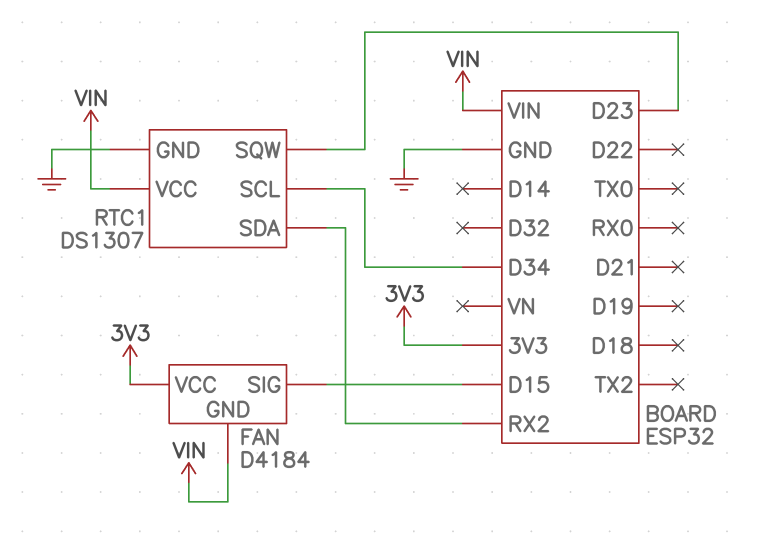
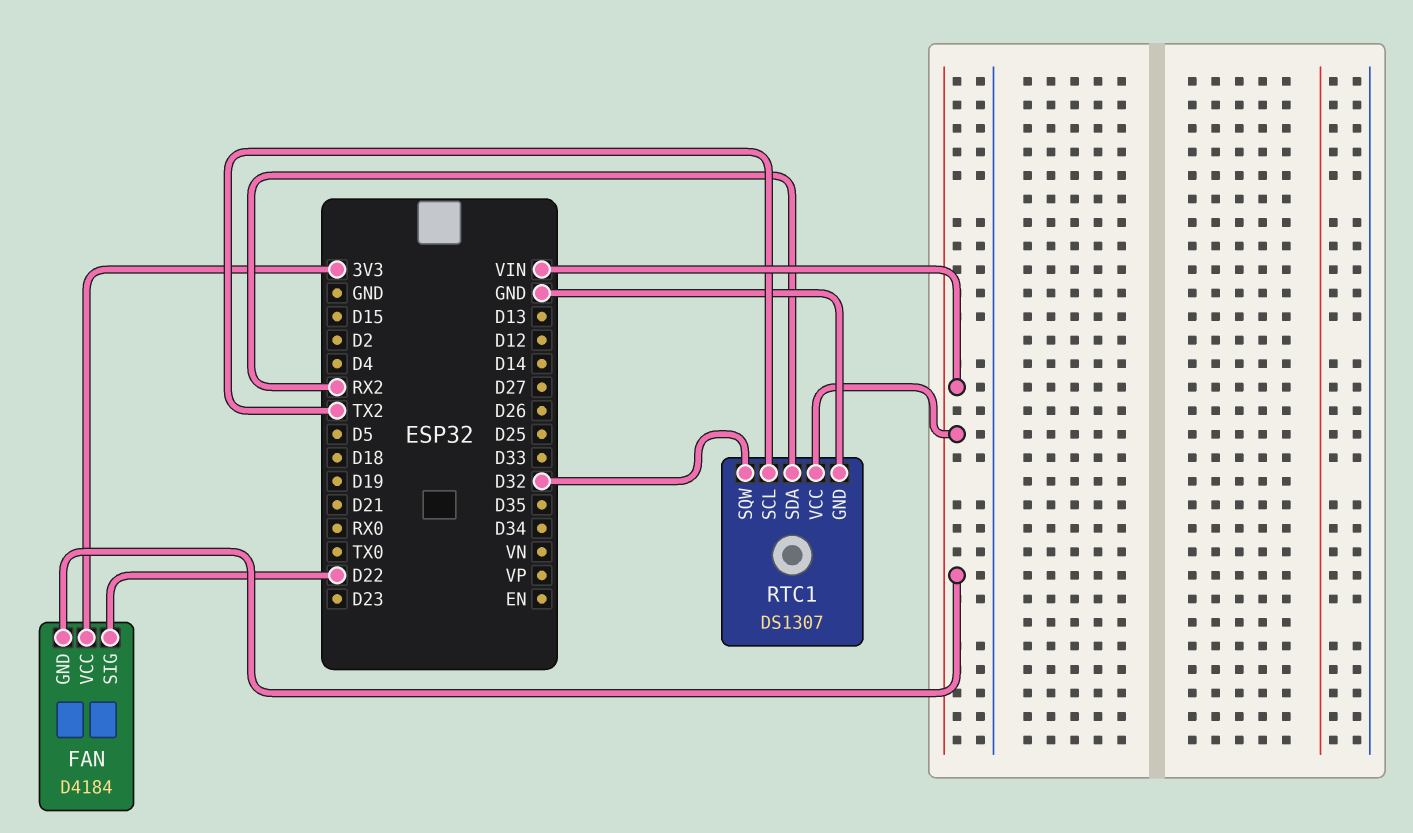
FAN pin SIG: D15 -> D22
RTC1 pin SCL: D34 -> TX2
RTC1 pin SQW: D23 -> D32

